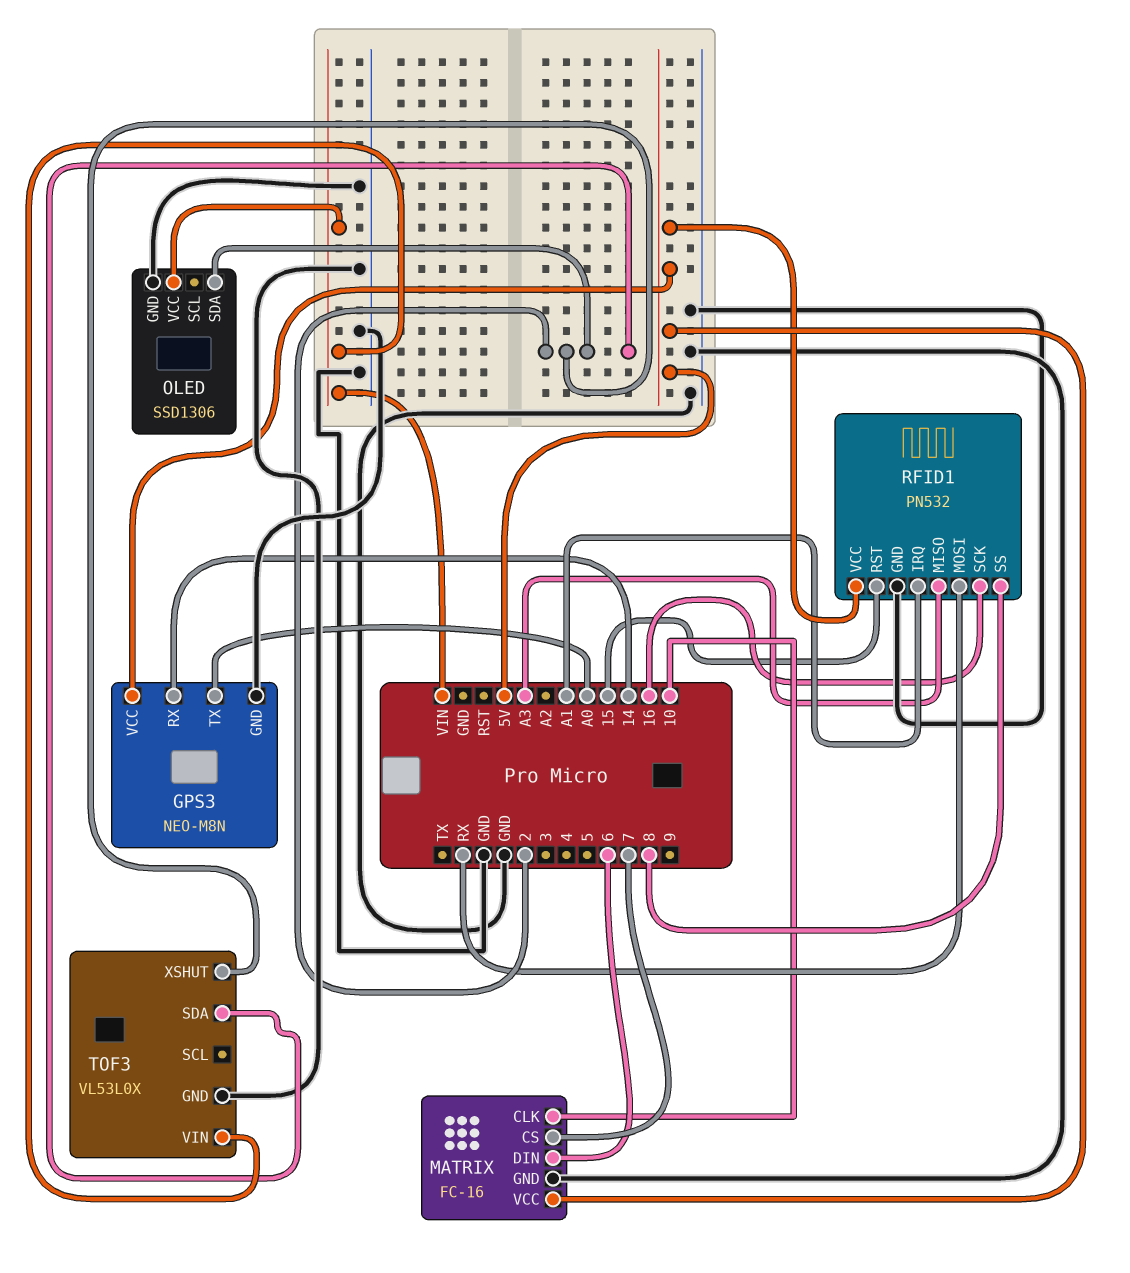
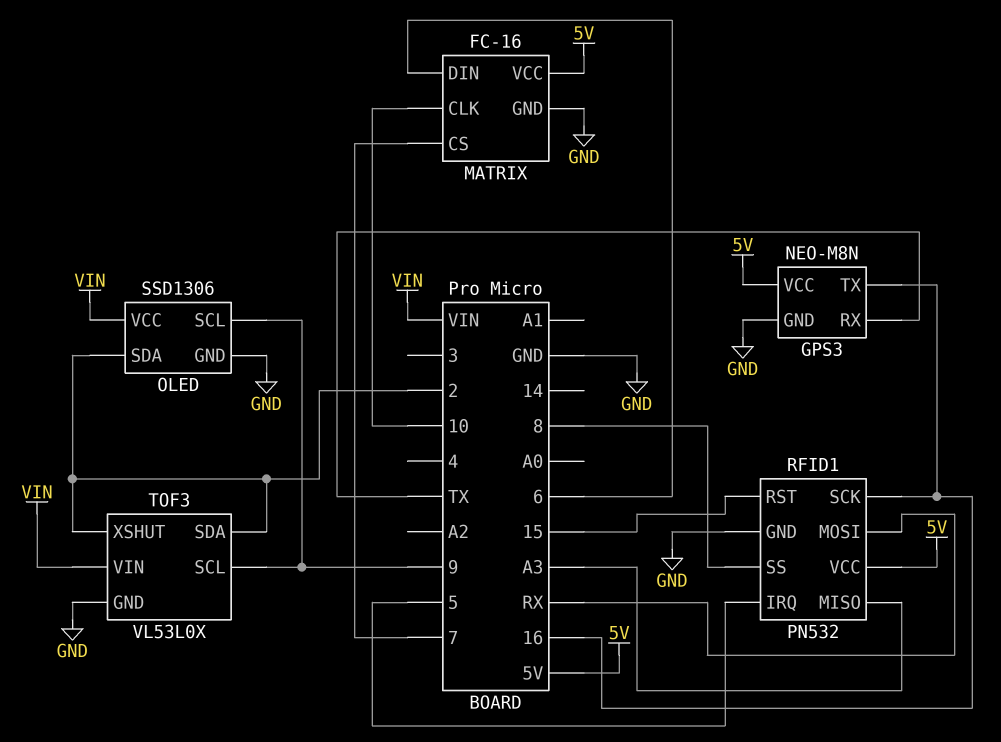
GPS3 pin RX: 14 -> TX
GPS3 pin TX: A0 -> 16
OLED pin SCL: none -> 9
RFID1 pin IRQ: A1 -> 5
TOF3 pin SCL: none -> 9

